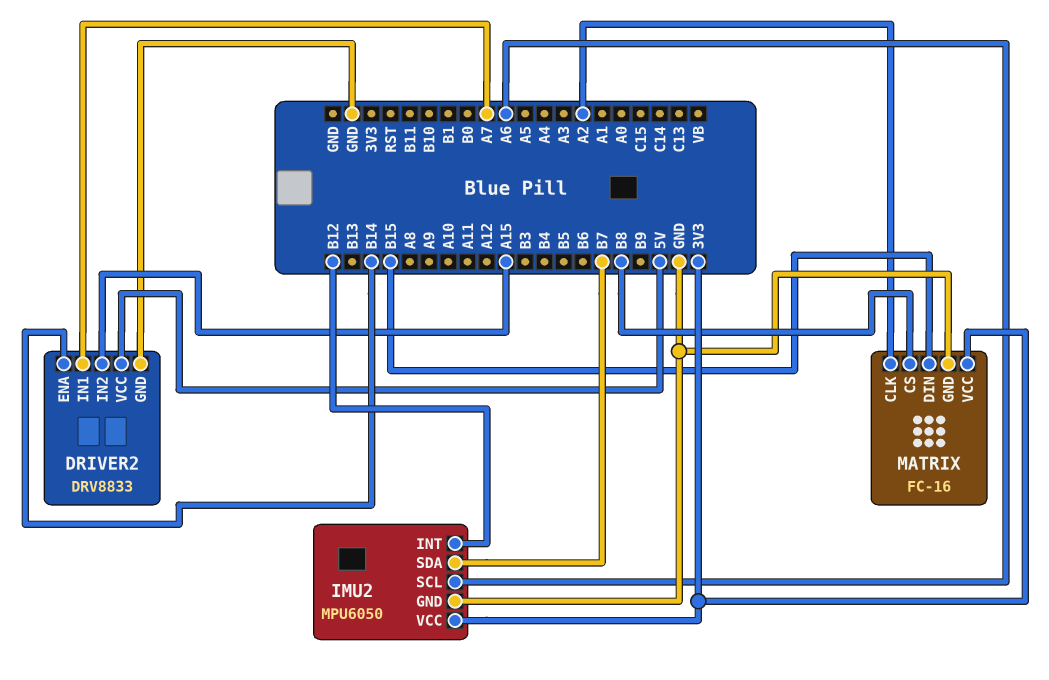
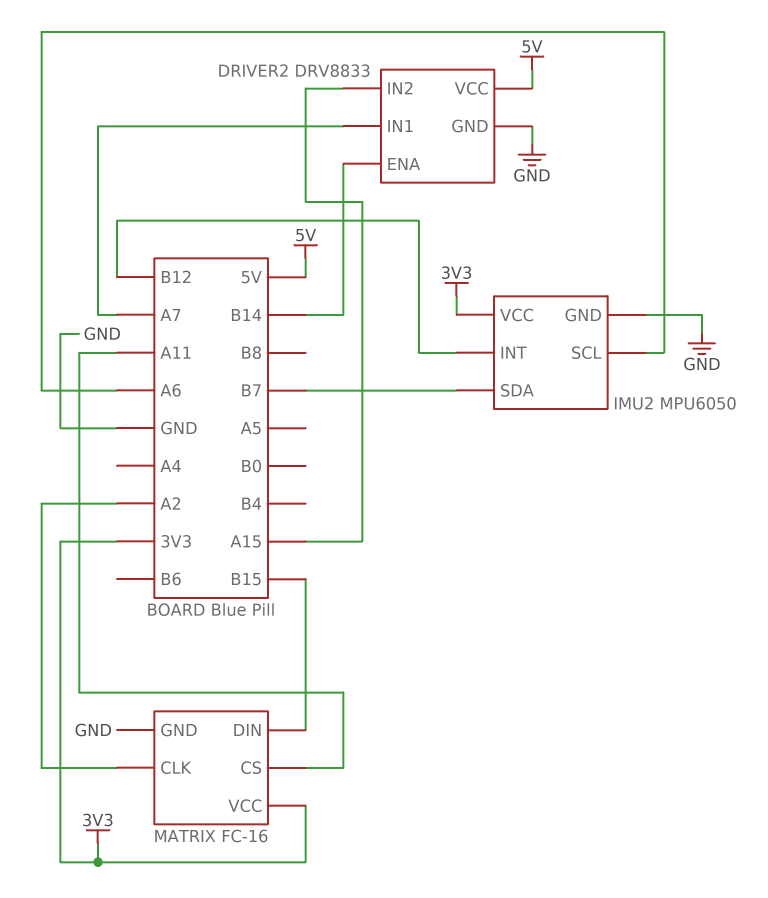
MATRIX pin CS: B8 -> A11

